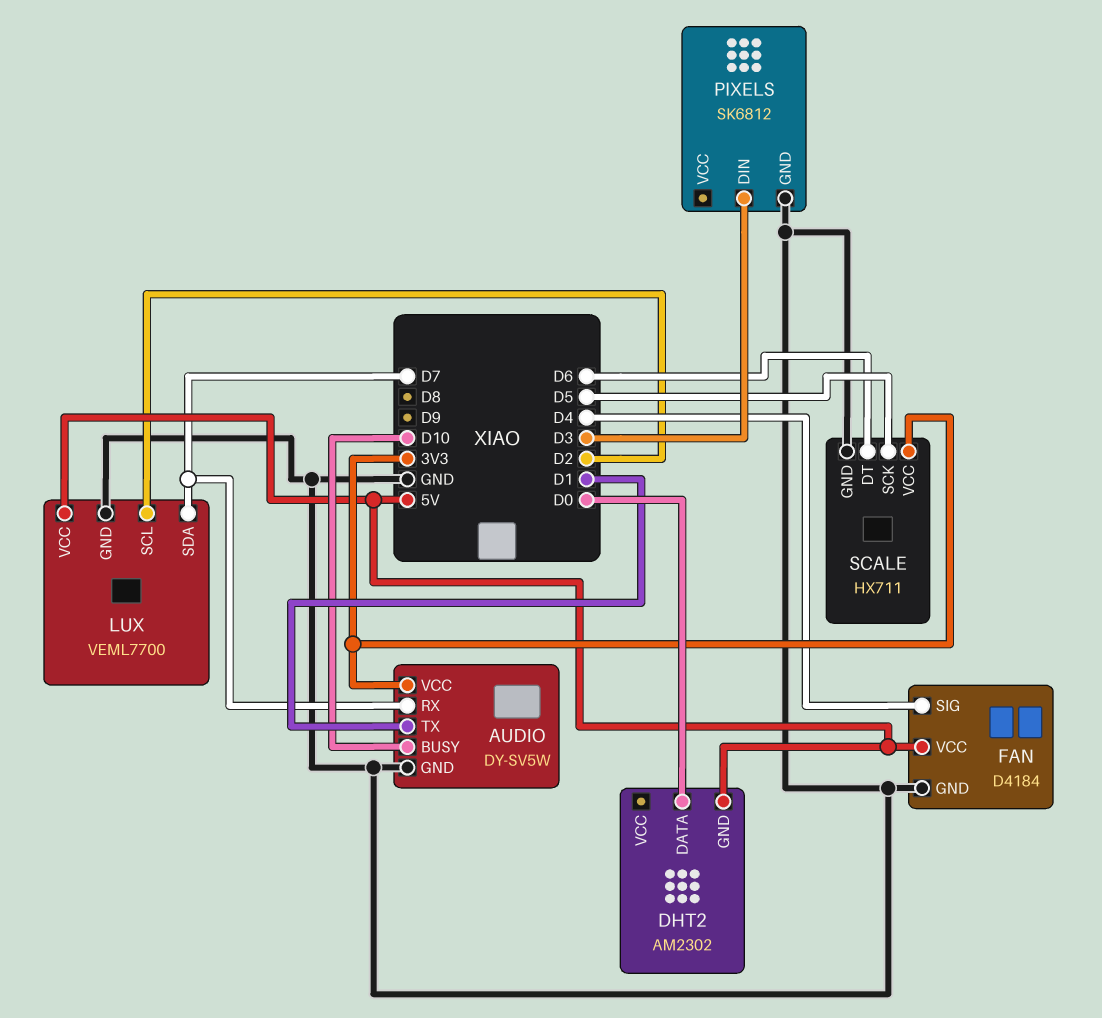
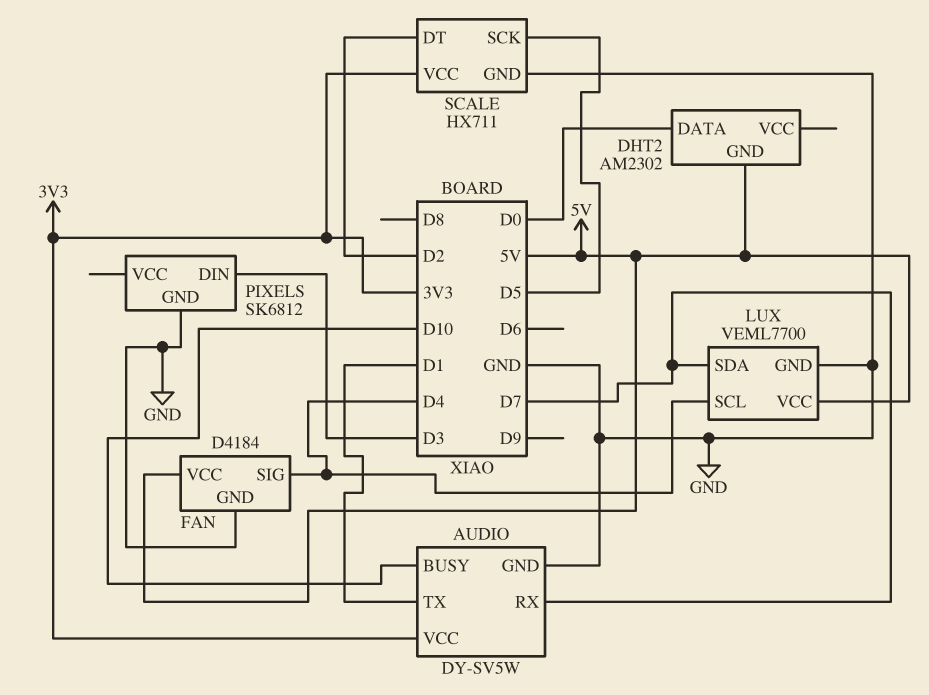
LUX pin SCL: D2 -> D4
SCALE pin DT: D6 -> D2

